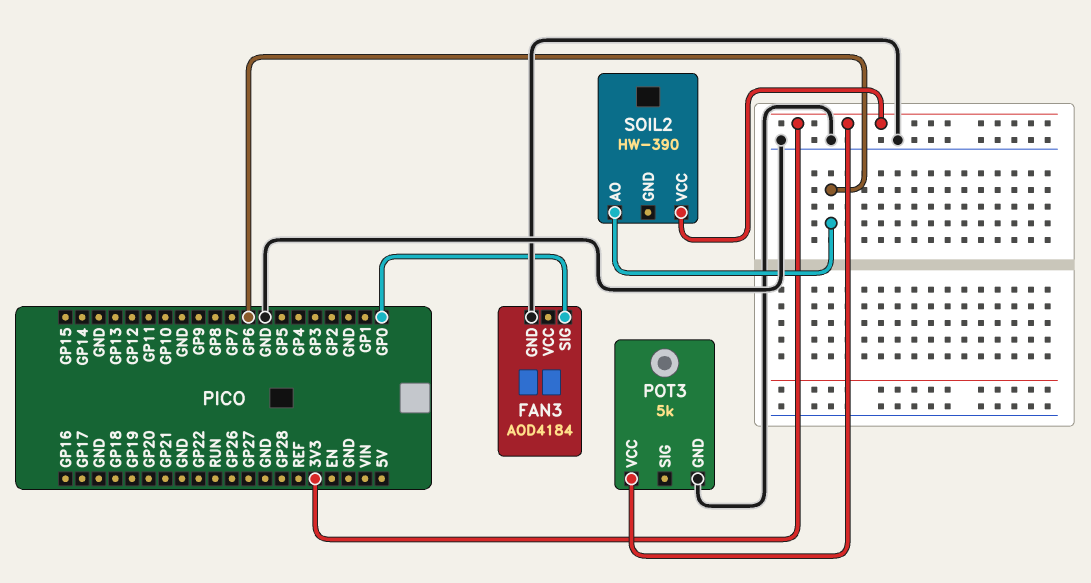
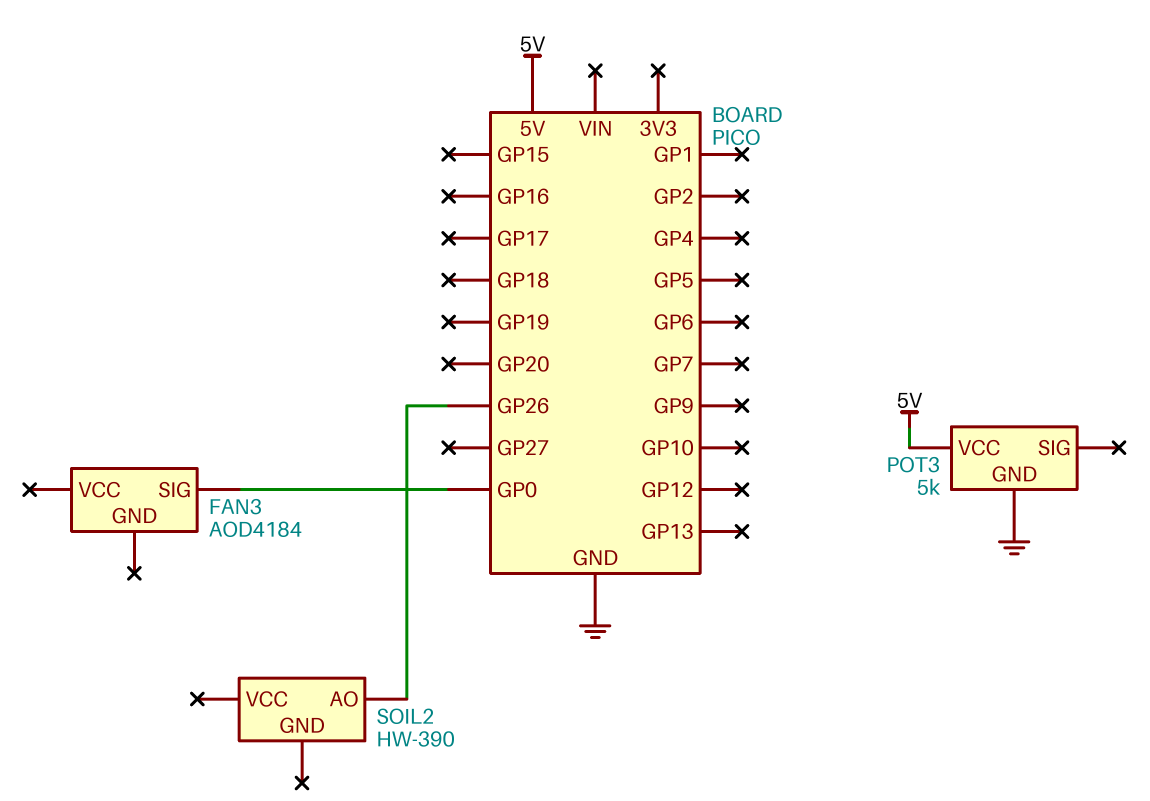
FAN3 pin GND: GND -> none
POT3 pin VCC: 3V3 -> 5V
SOIL2 pin AO: GP6 -> GP26
SOIL2 pin VCC: 3V3 -> none

